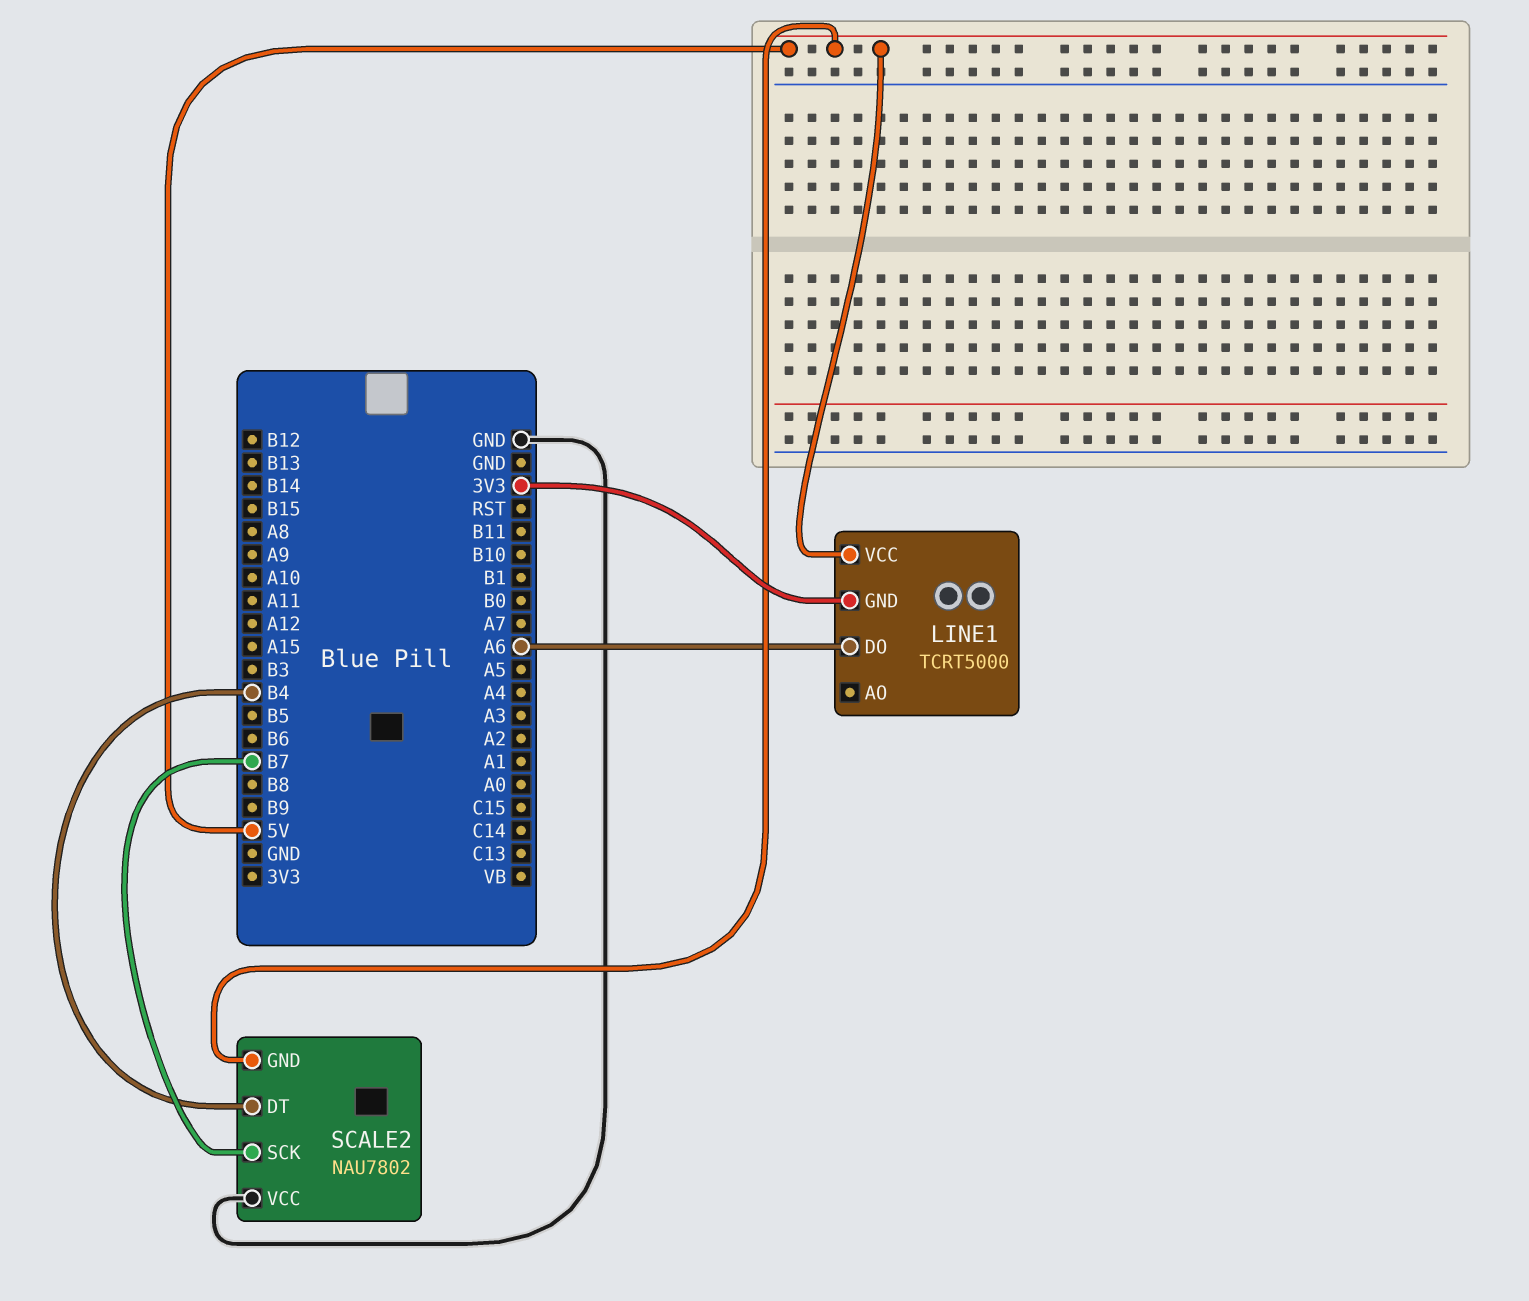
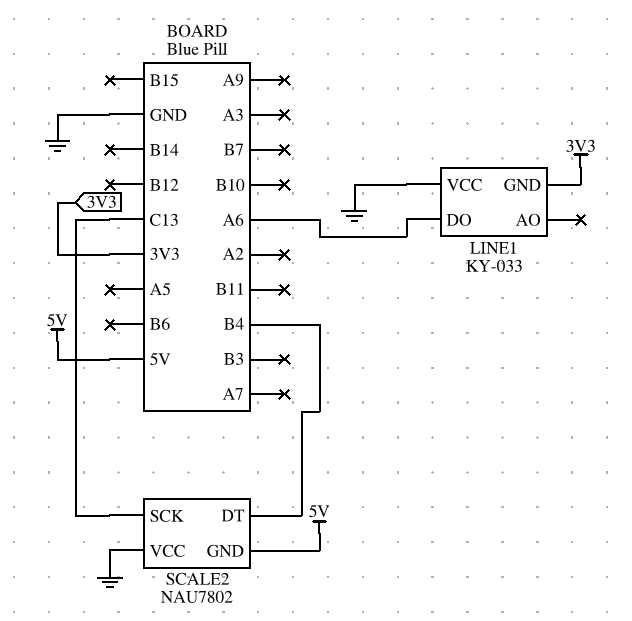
LINE1: TCRT5000 -> KY-033
LINE1 pin VCC: 5V -> GND
SCALE2 pin SCK: B7 -> C13

